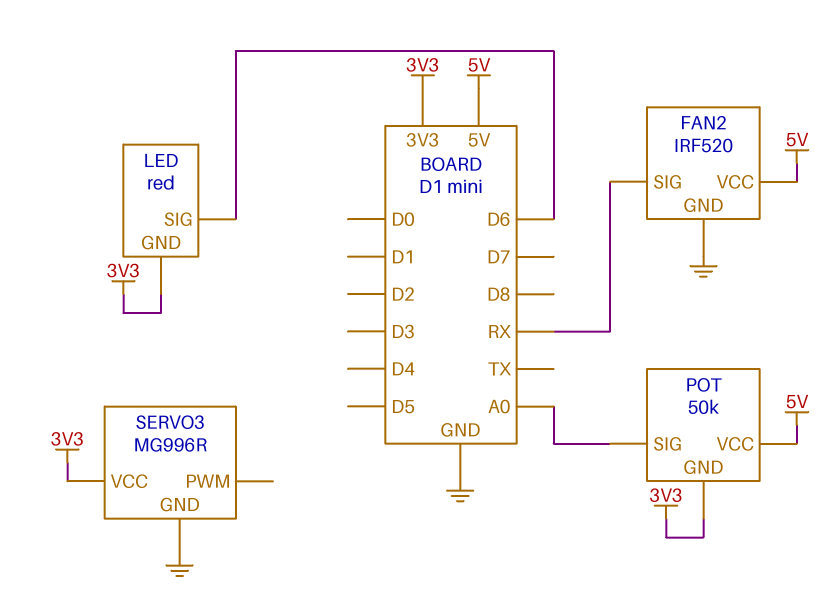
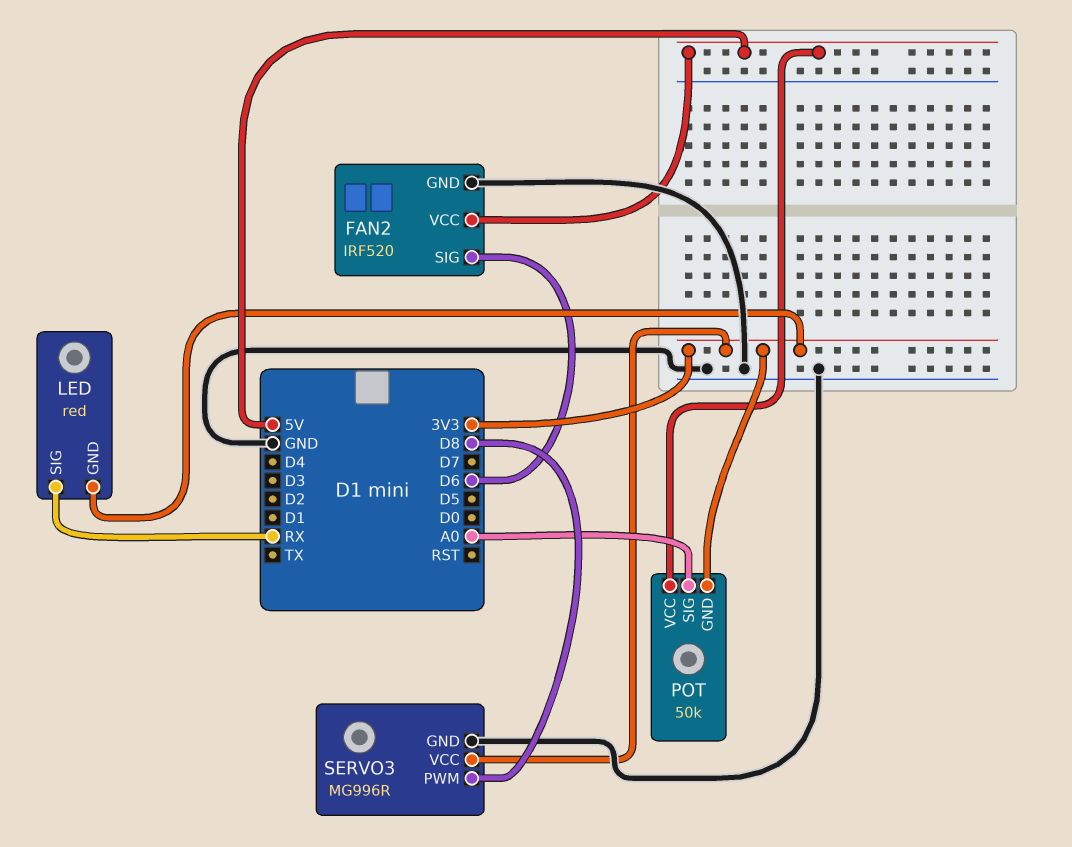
FAN2 pin SIG: RX -> D6
LED pin SIG: D6 -> RX
SERVO3 pin PWM: none -> D8

